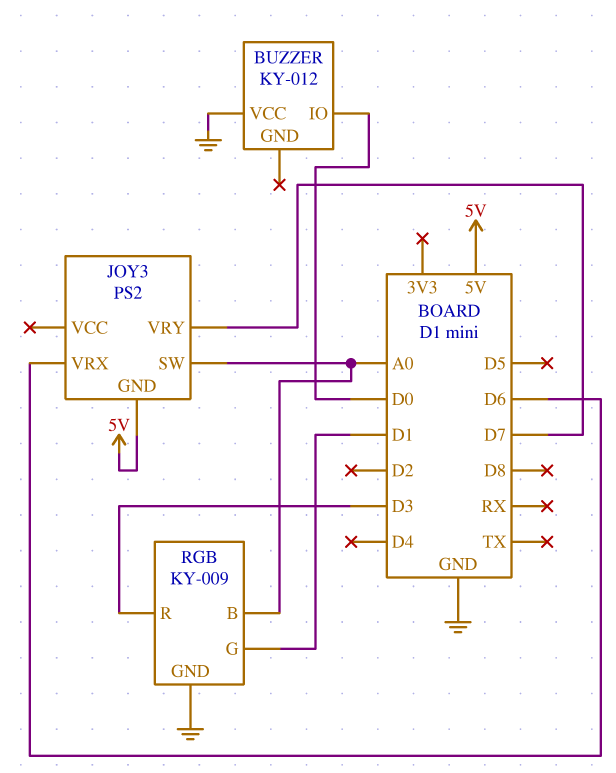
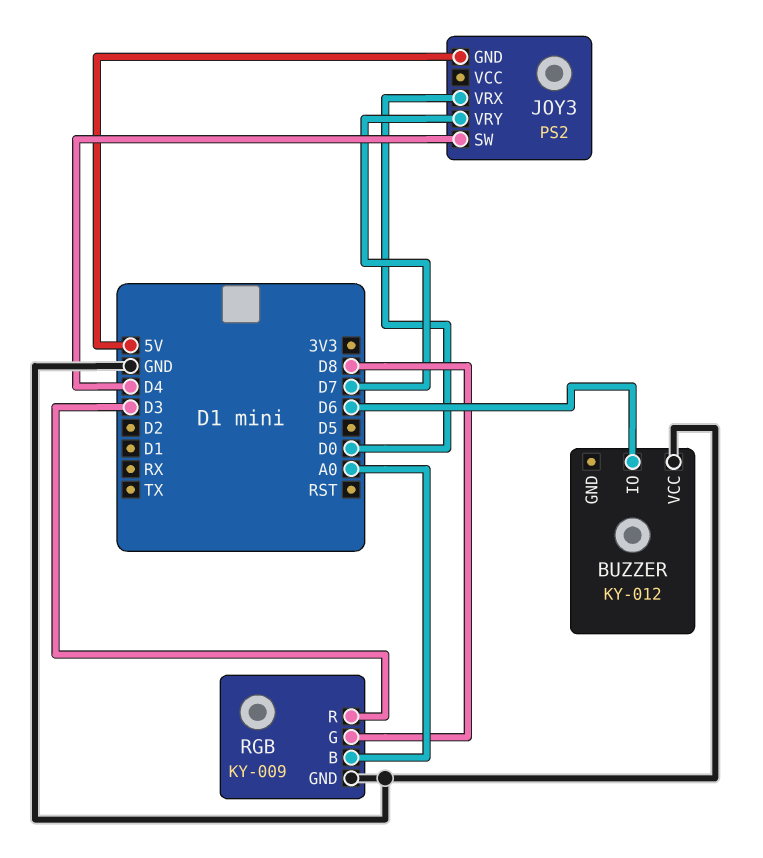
BUZZER pin IO: D0 -> D6
JOY3 pin SW: A0 -> D4
JOY3 pin VRX: D6 -> D0
RGB pin G: D1 -> D8

